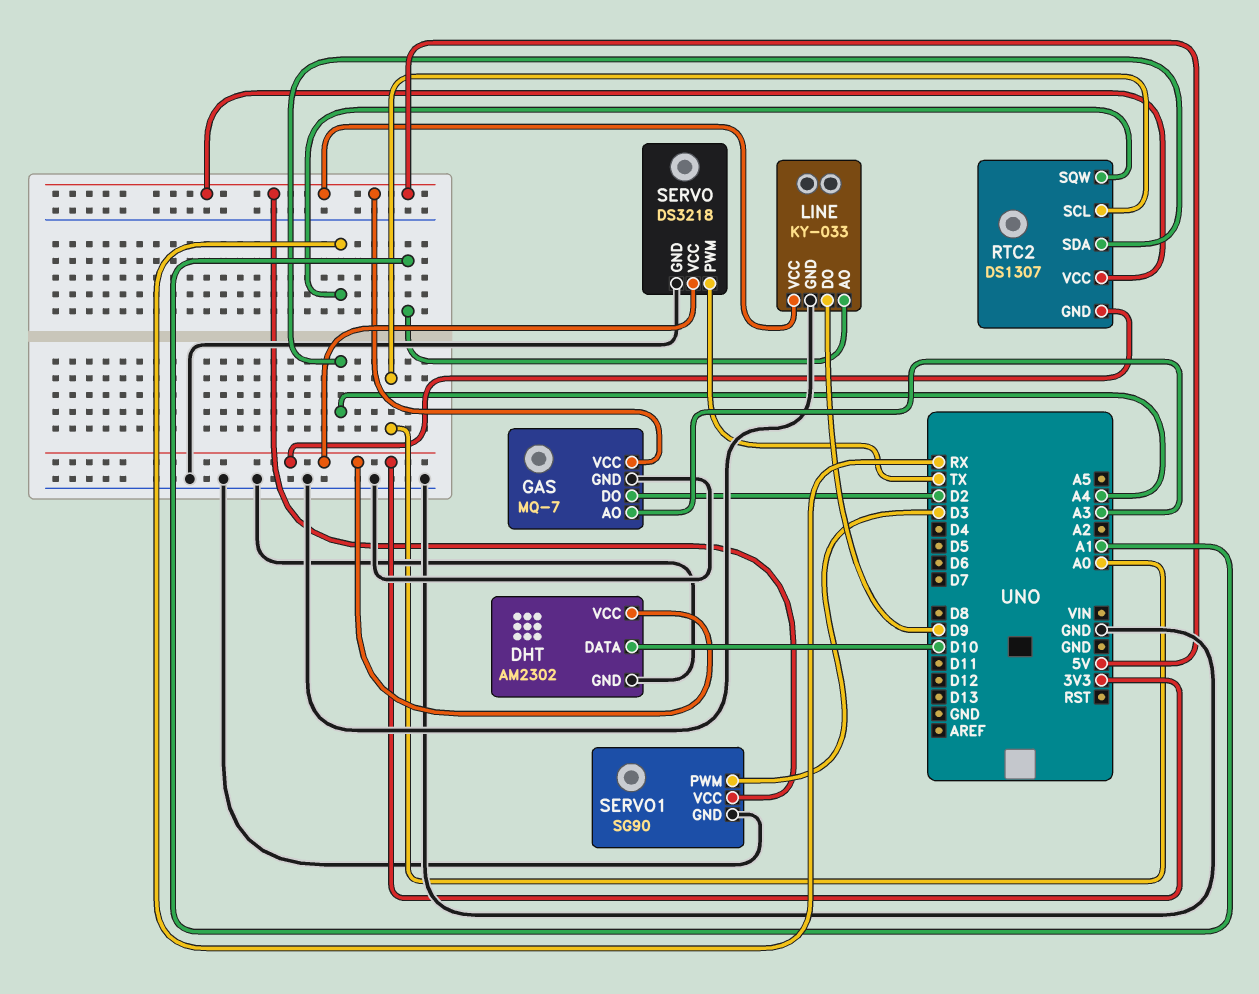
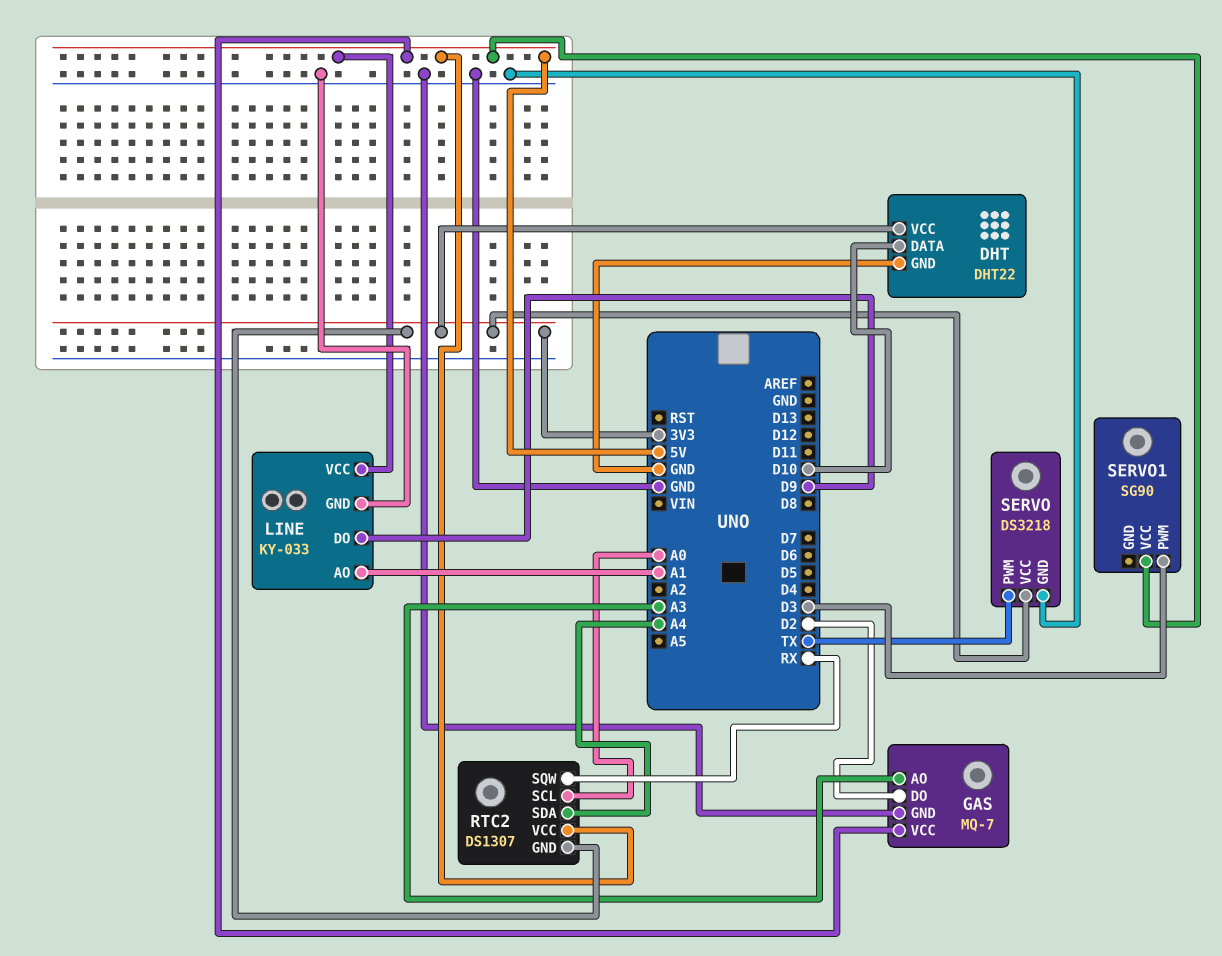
DHT: AM2302 -> DHT22
SERVO1 pin GND: GND -> none

